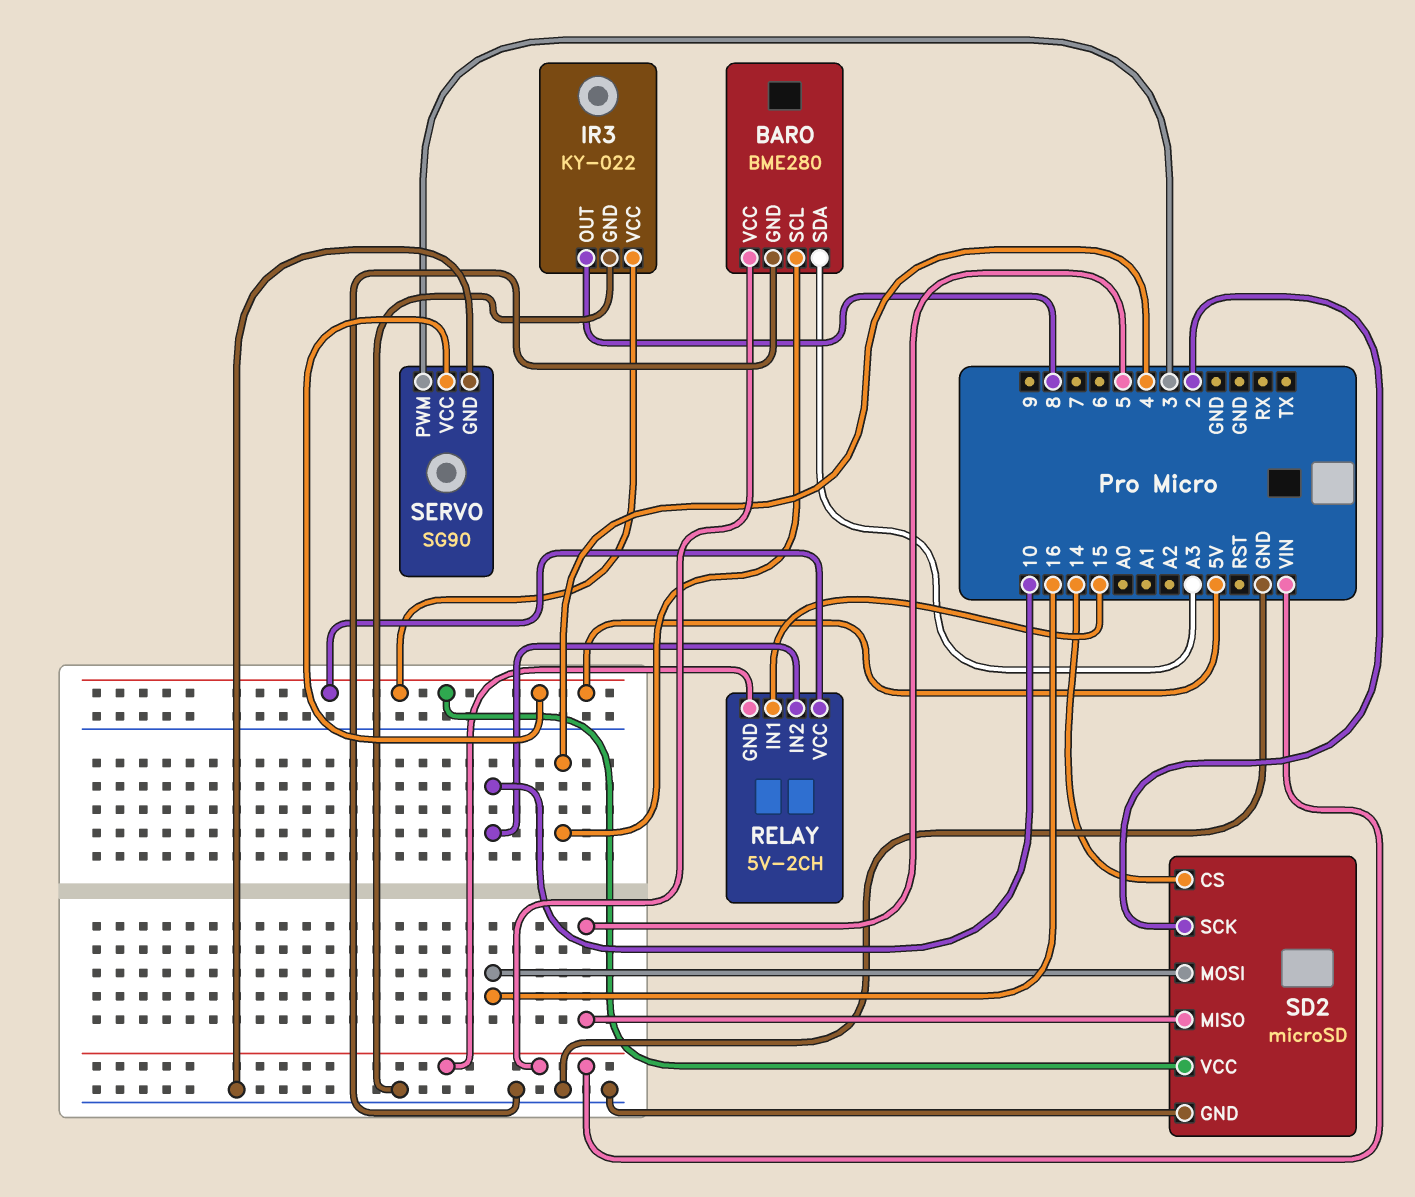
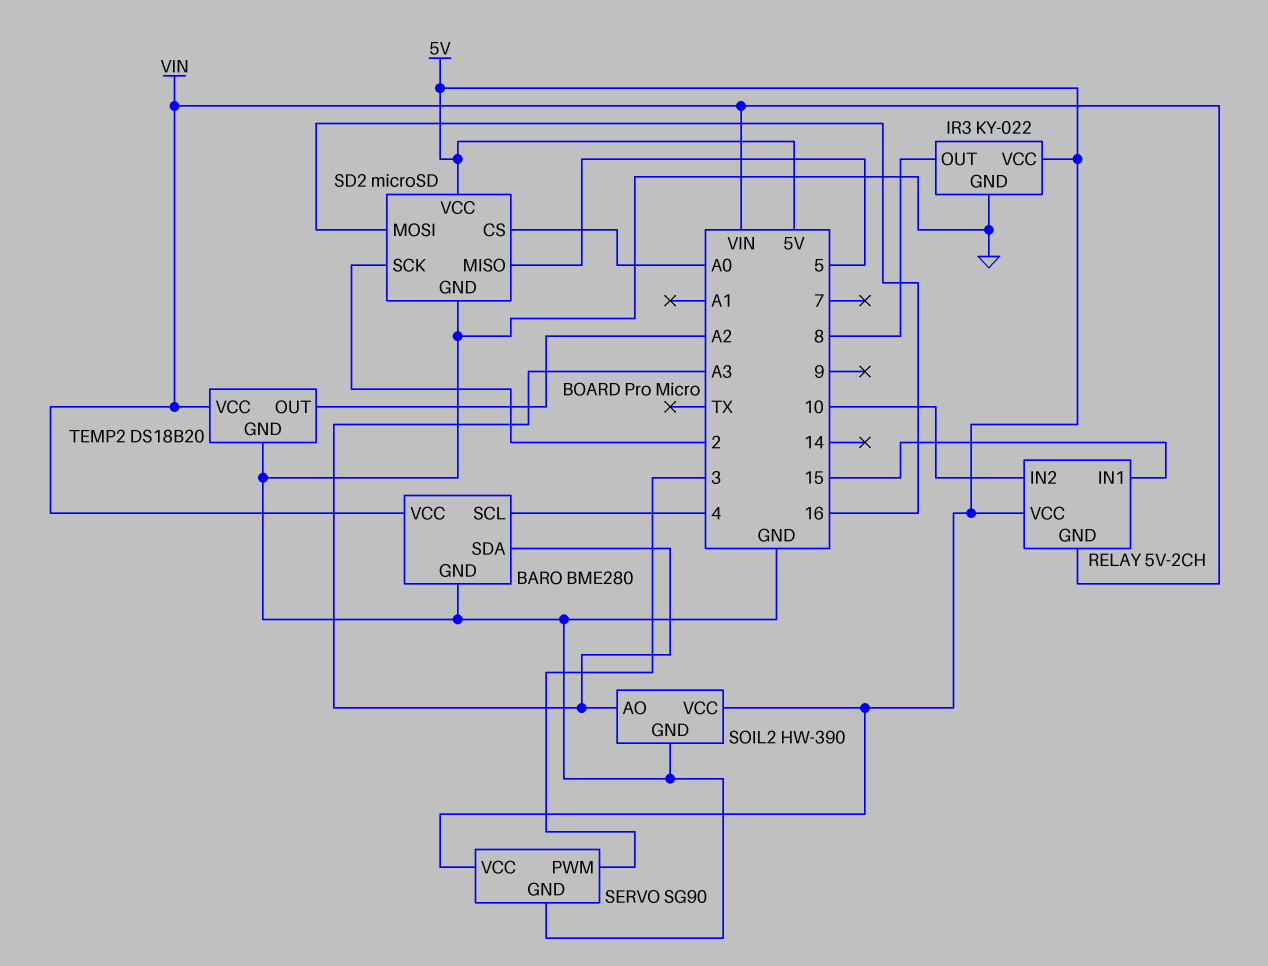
SD2 pin CS: 14 -> A0
SOIL2: none -> HW-390
SOIL2 pin AO: none -> A3
SOIL2 pin GND: none -> GND
SOIL2 pin VCC: none -> 5V
TEMP2: none -> DS18B20
TEMP2 pin GND: none -> GND
TEMP2 pin OUT: none -> A2
TEMP2 pin VCC: none -> VIN

